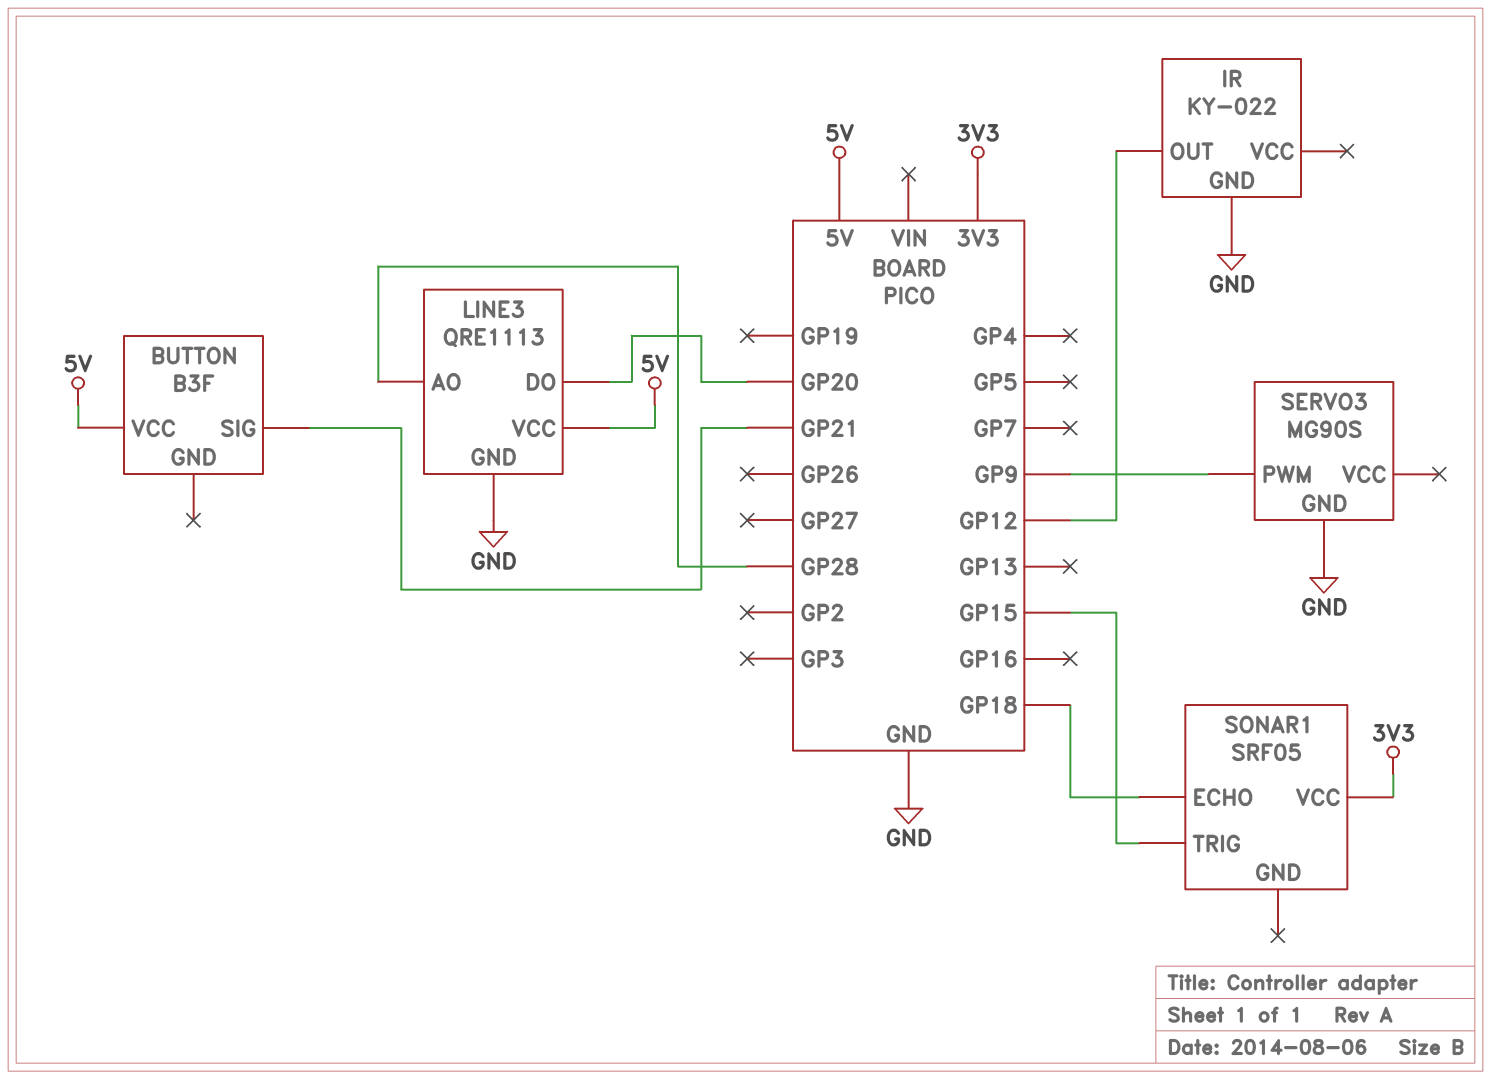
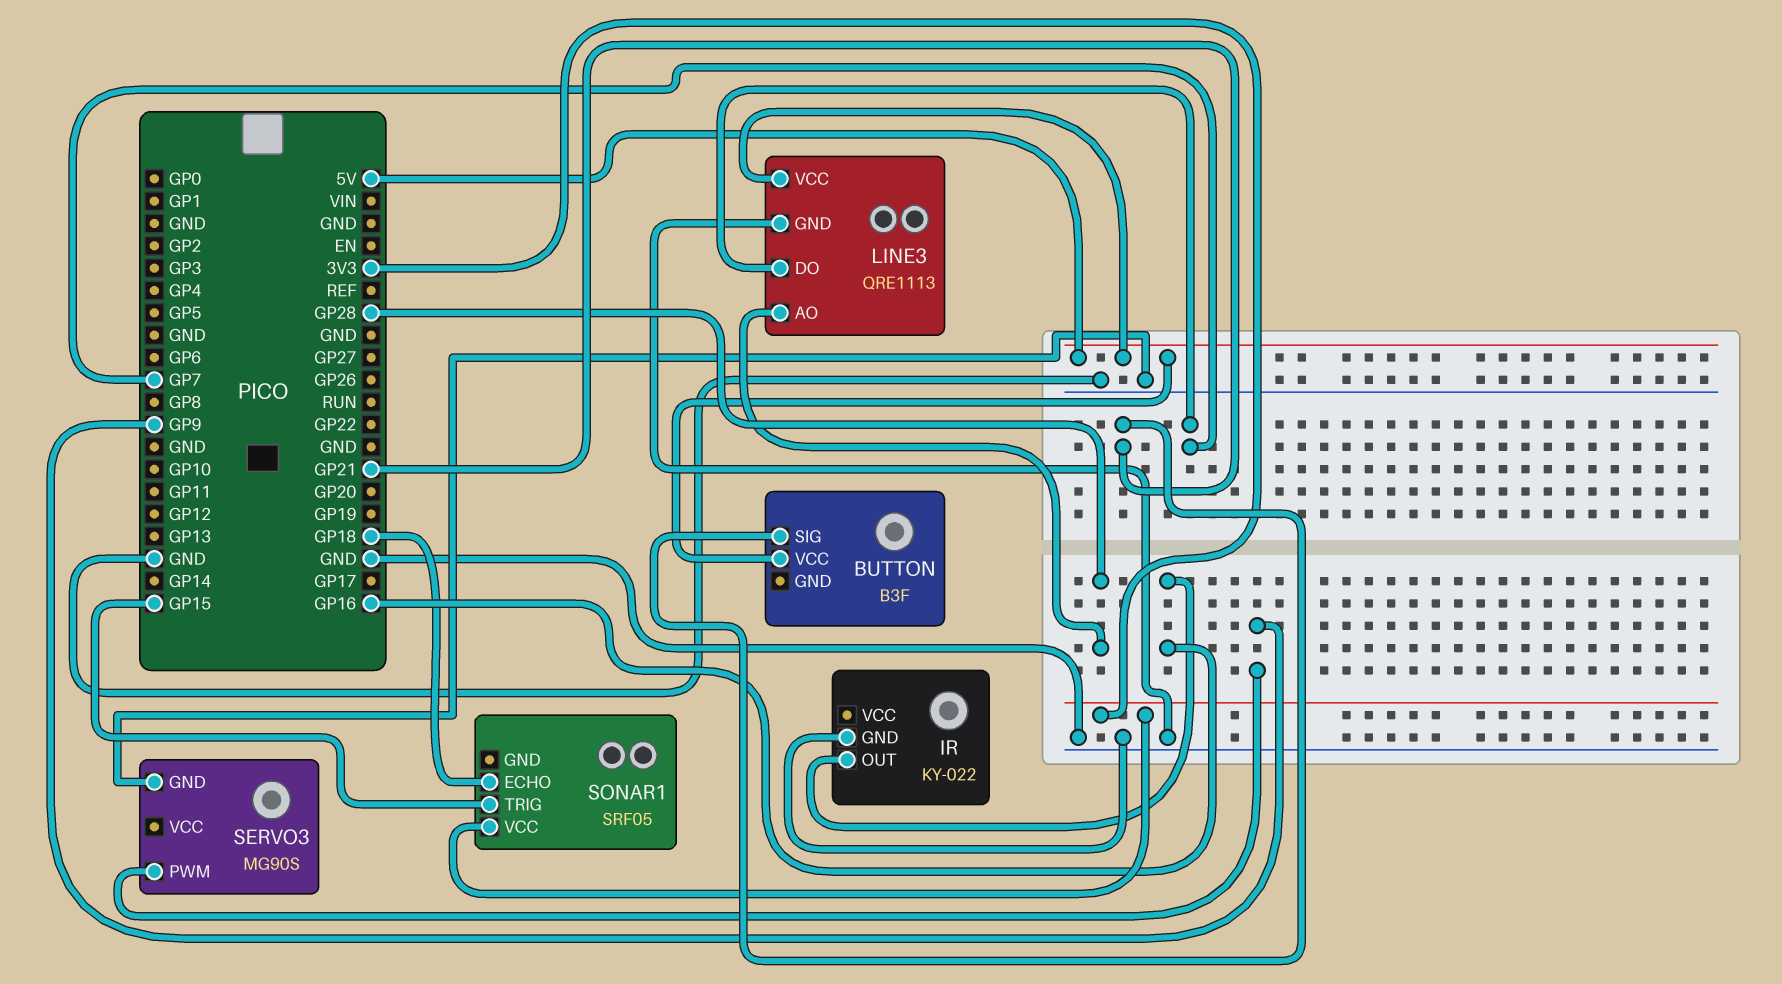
IR pin OUT: GP12 -> GP16
LINE3 pin DO: GP20 -> GP7

